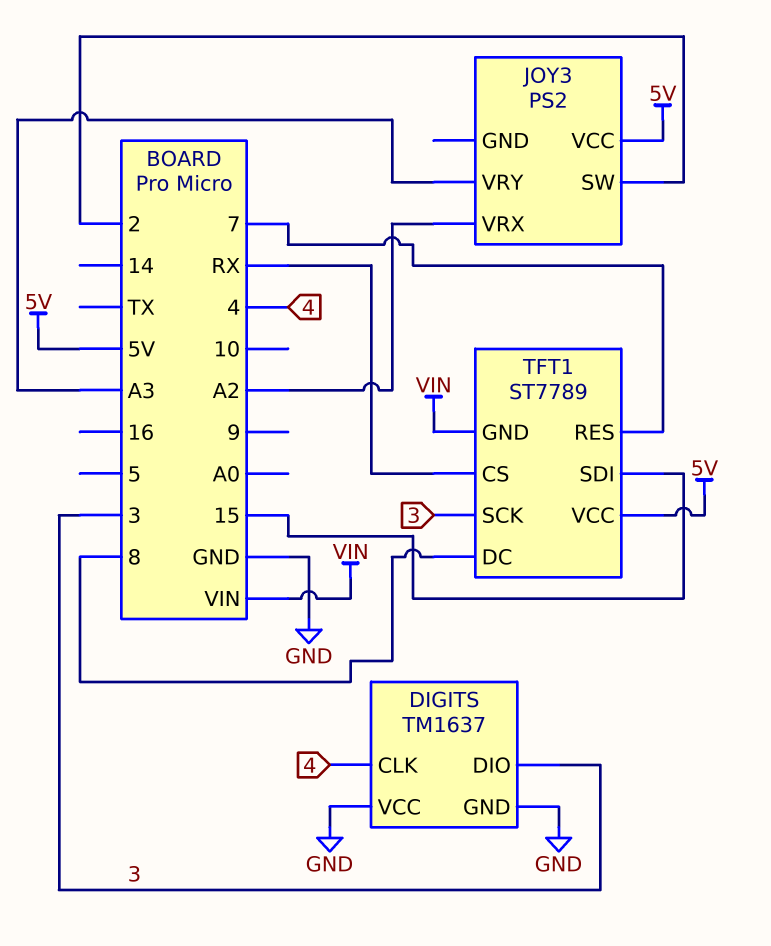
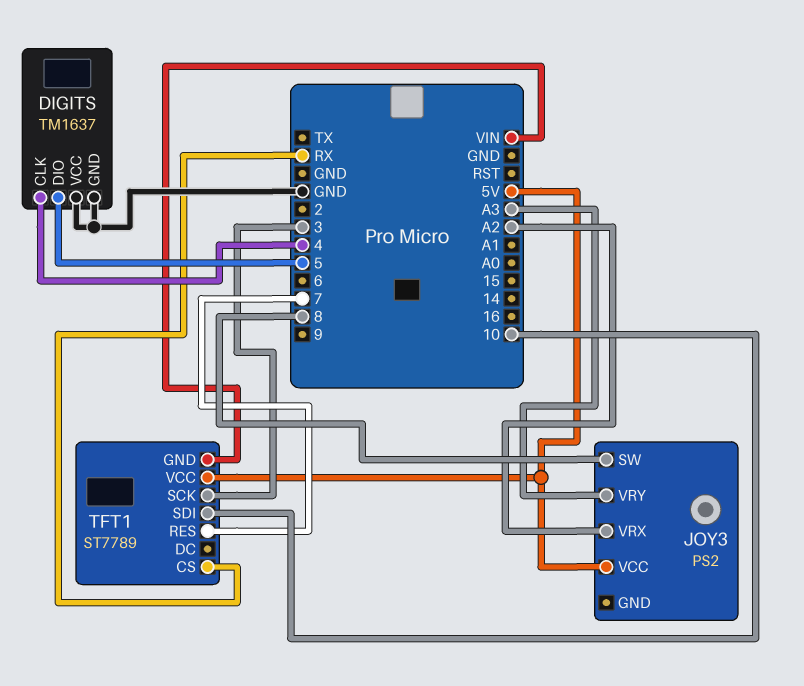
DIGITS pin DIO: 3 -> 5
JOY3 pin SW: 2 -> 8
TFT1 pin DC: 8 -> none
TFT1 pin SDI: 15 -> 10

